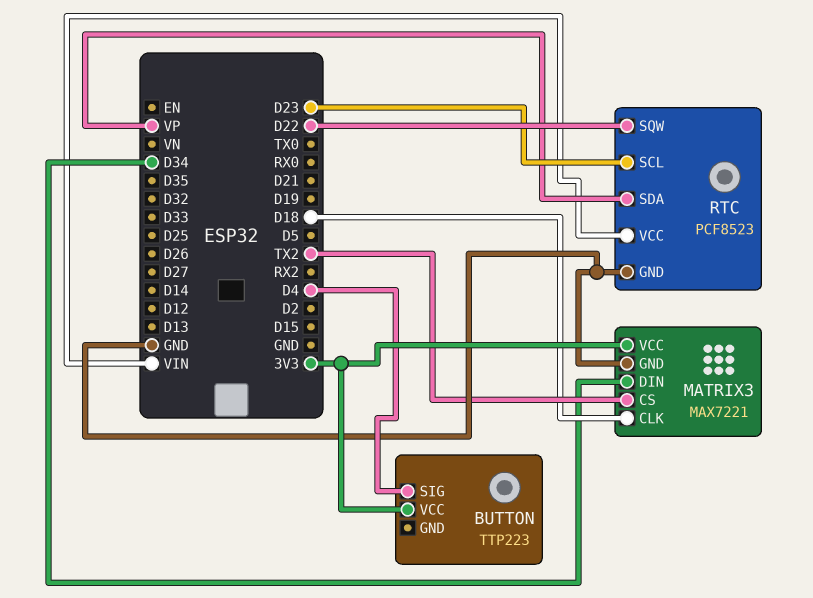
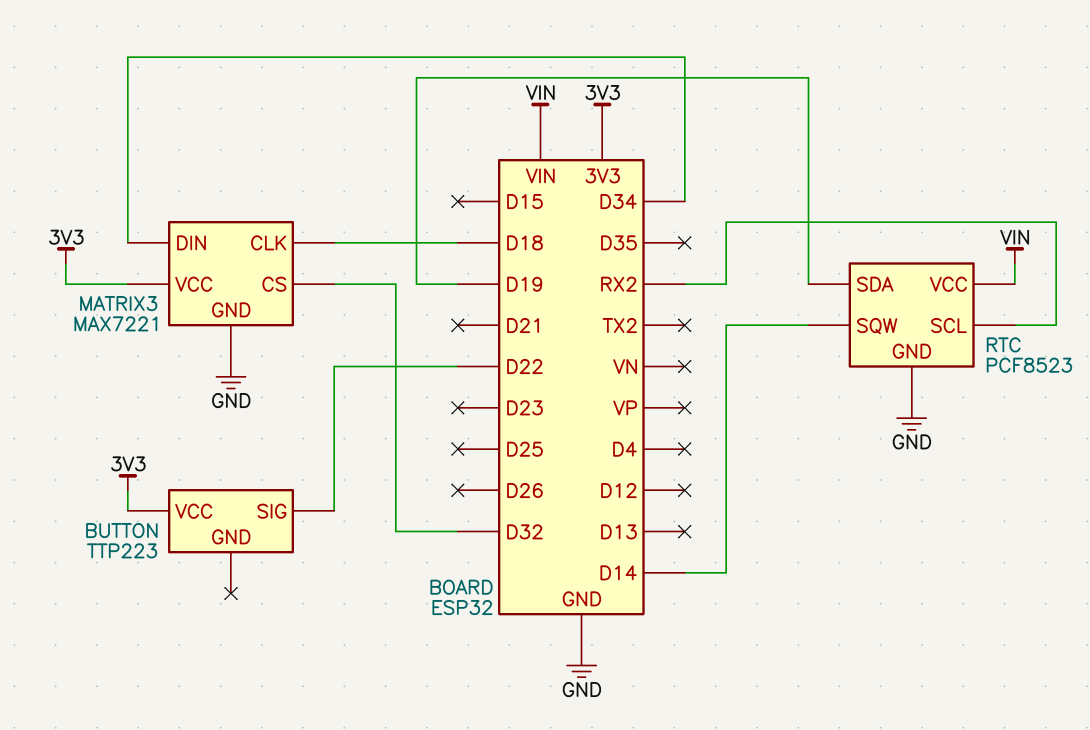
BUTTON pin SIG: D4 -> D22
MATRIX3 pin CS: TX2 -> D32
RTC pin SCL: D23 -> RX2
RTC pin SDA: VP -> D19
RTC pin SQW: D22 -> D14

